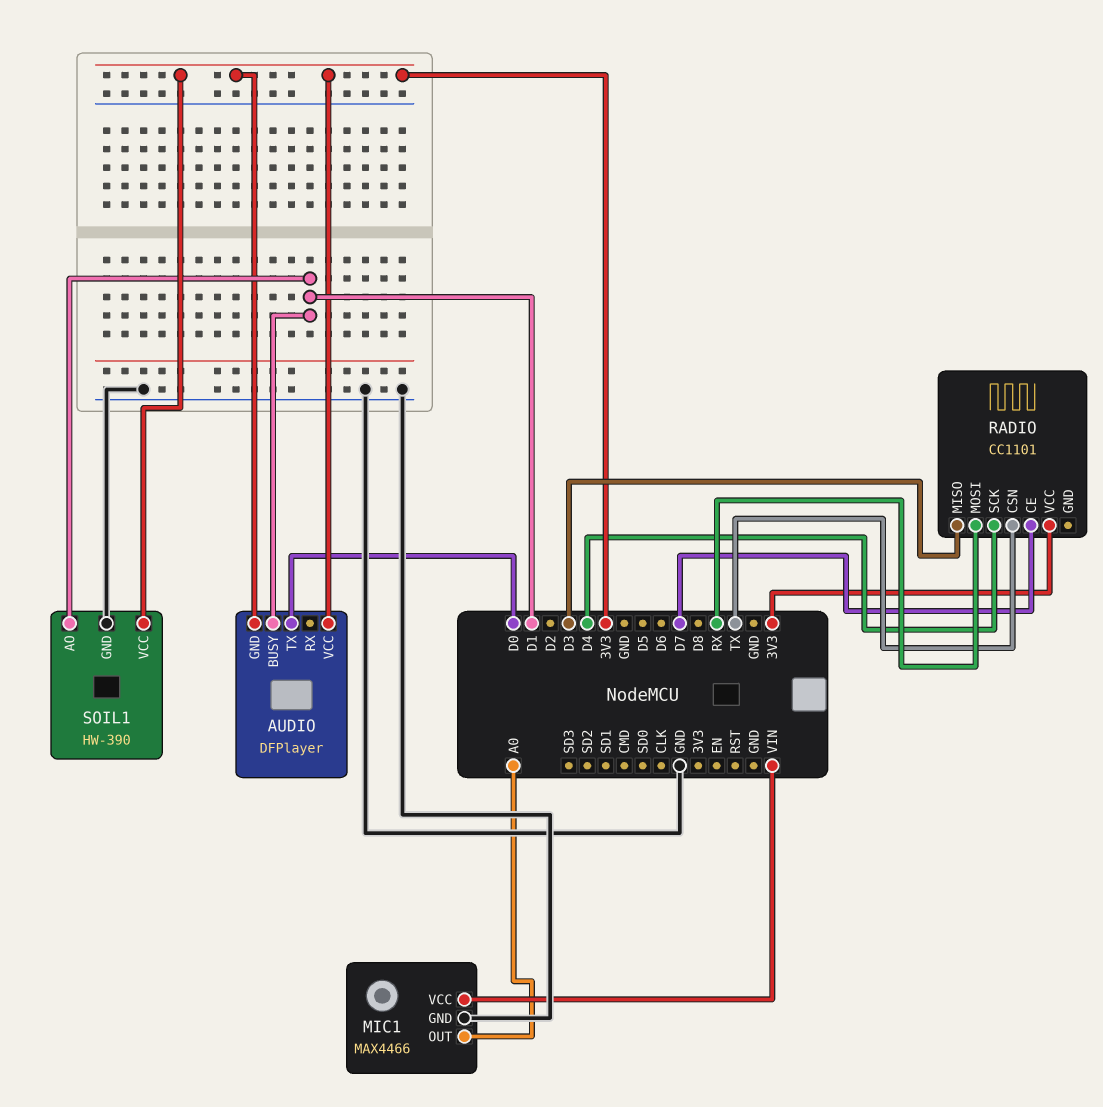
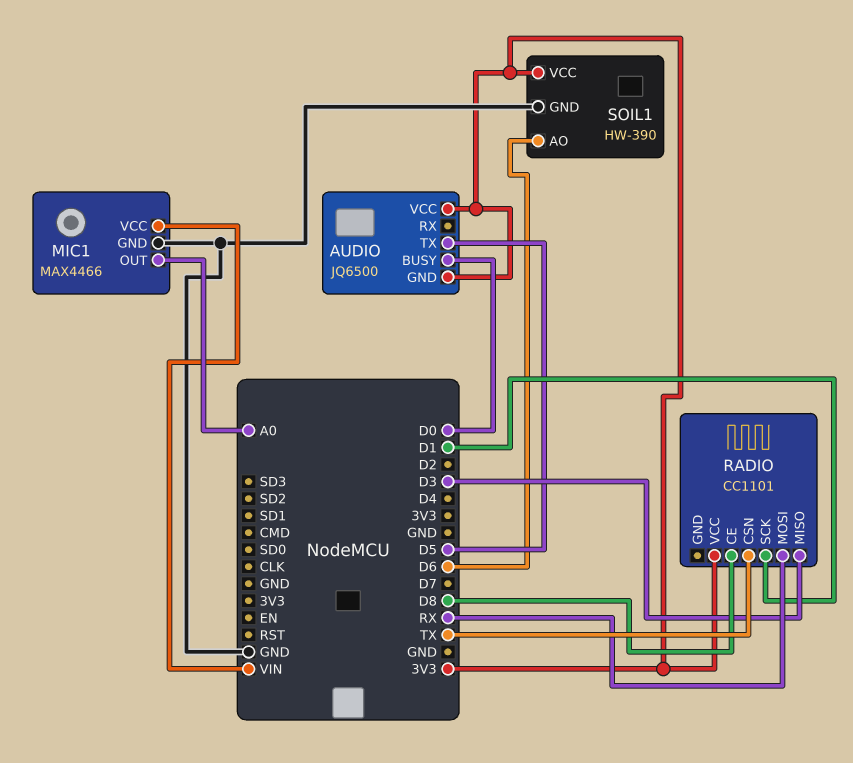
AUDIO: DFPlayer -> JQ6500
AUDIO pin BUSY: D1 -> D0
AUDIO pin TX: D0 -> D5
RADIO pin CE: D7 -> D8
RADIO pin SCK: D4 -> D1
SOIL1 pin AO: D1 -> D6

